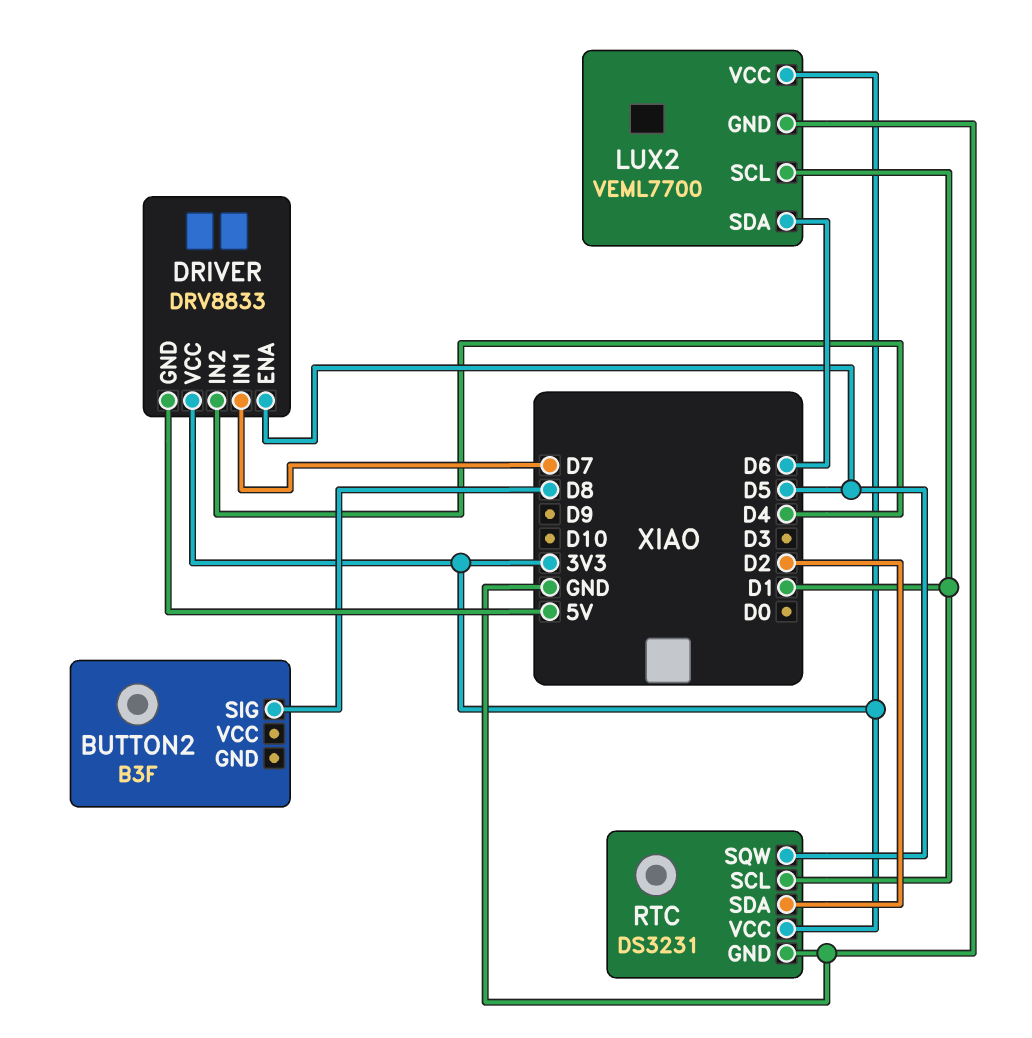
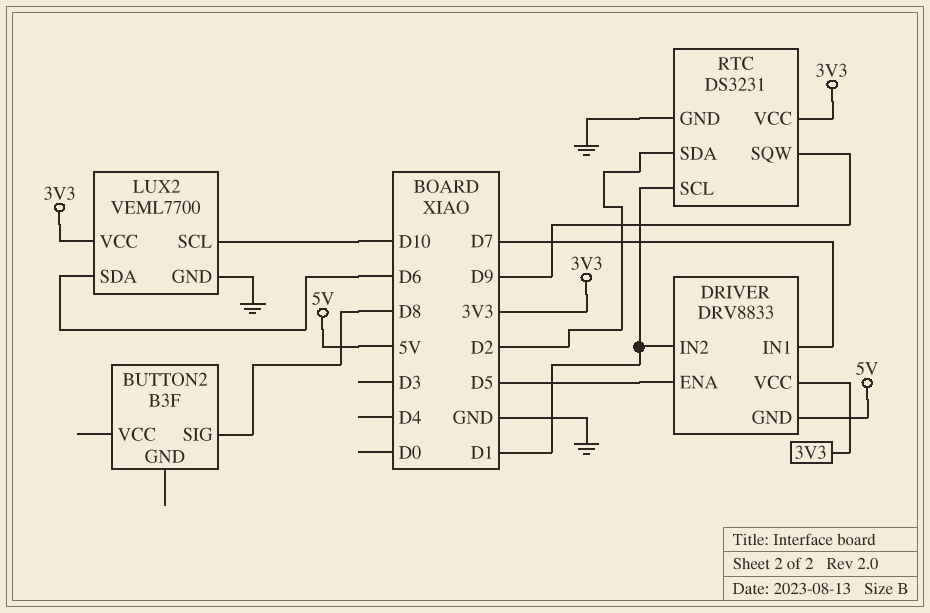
DRIVER pin IN2: D4 -> D1
LUX2 pin SCL: D1 -> D10
RTC pin SQW: D5 -> D9

